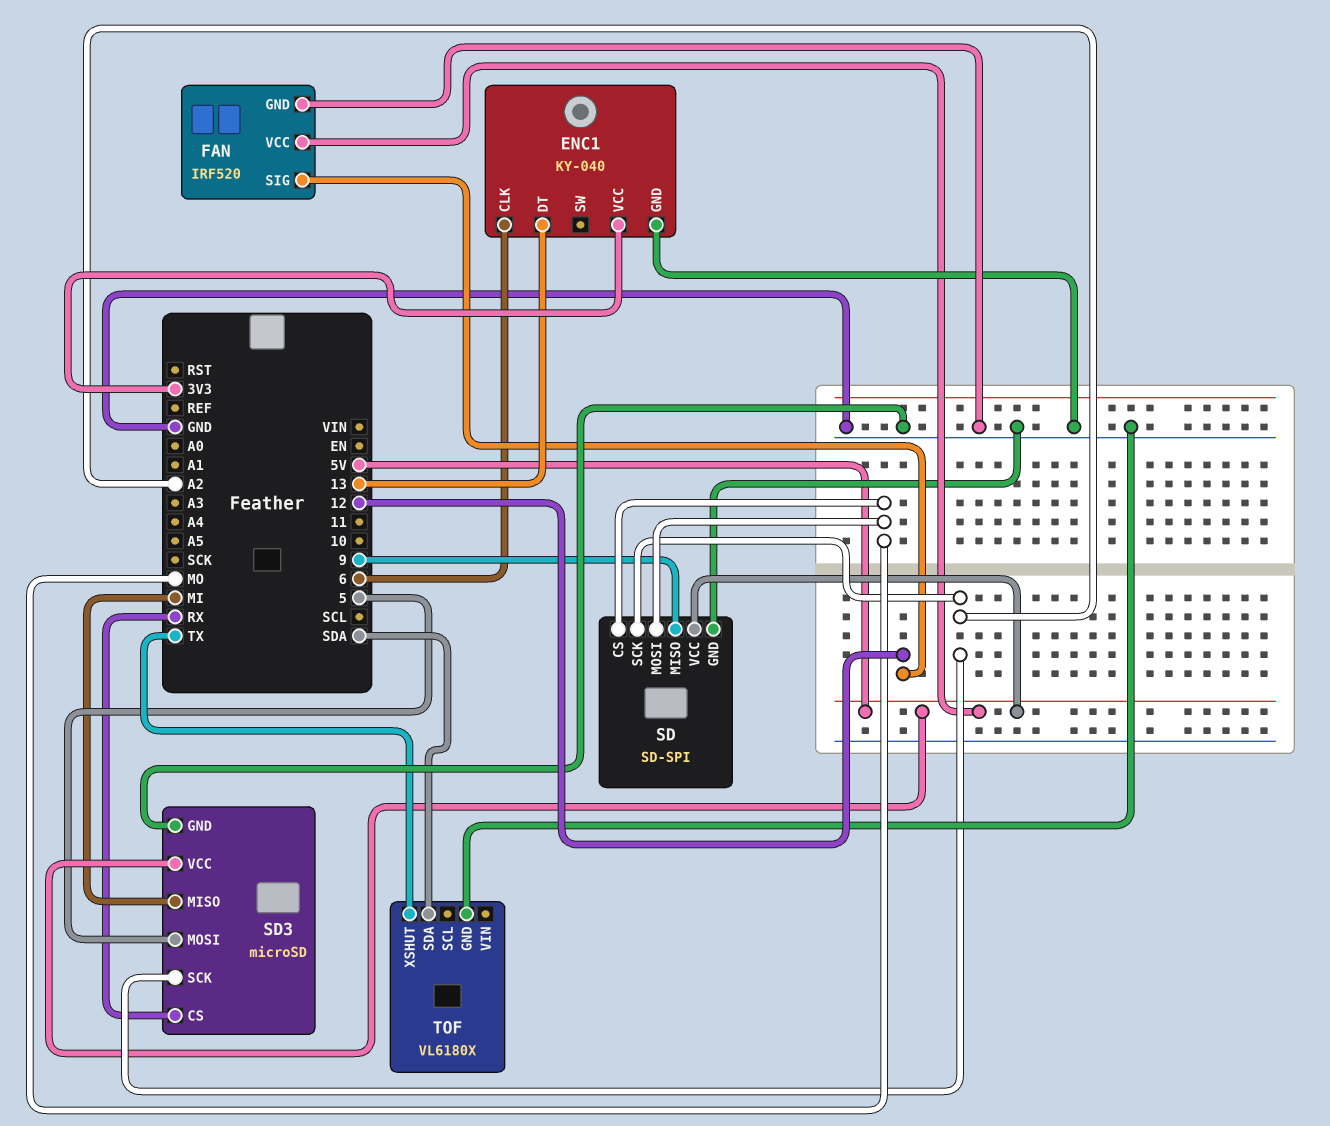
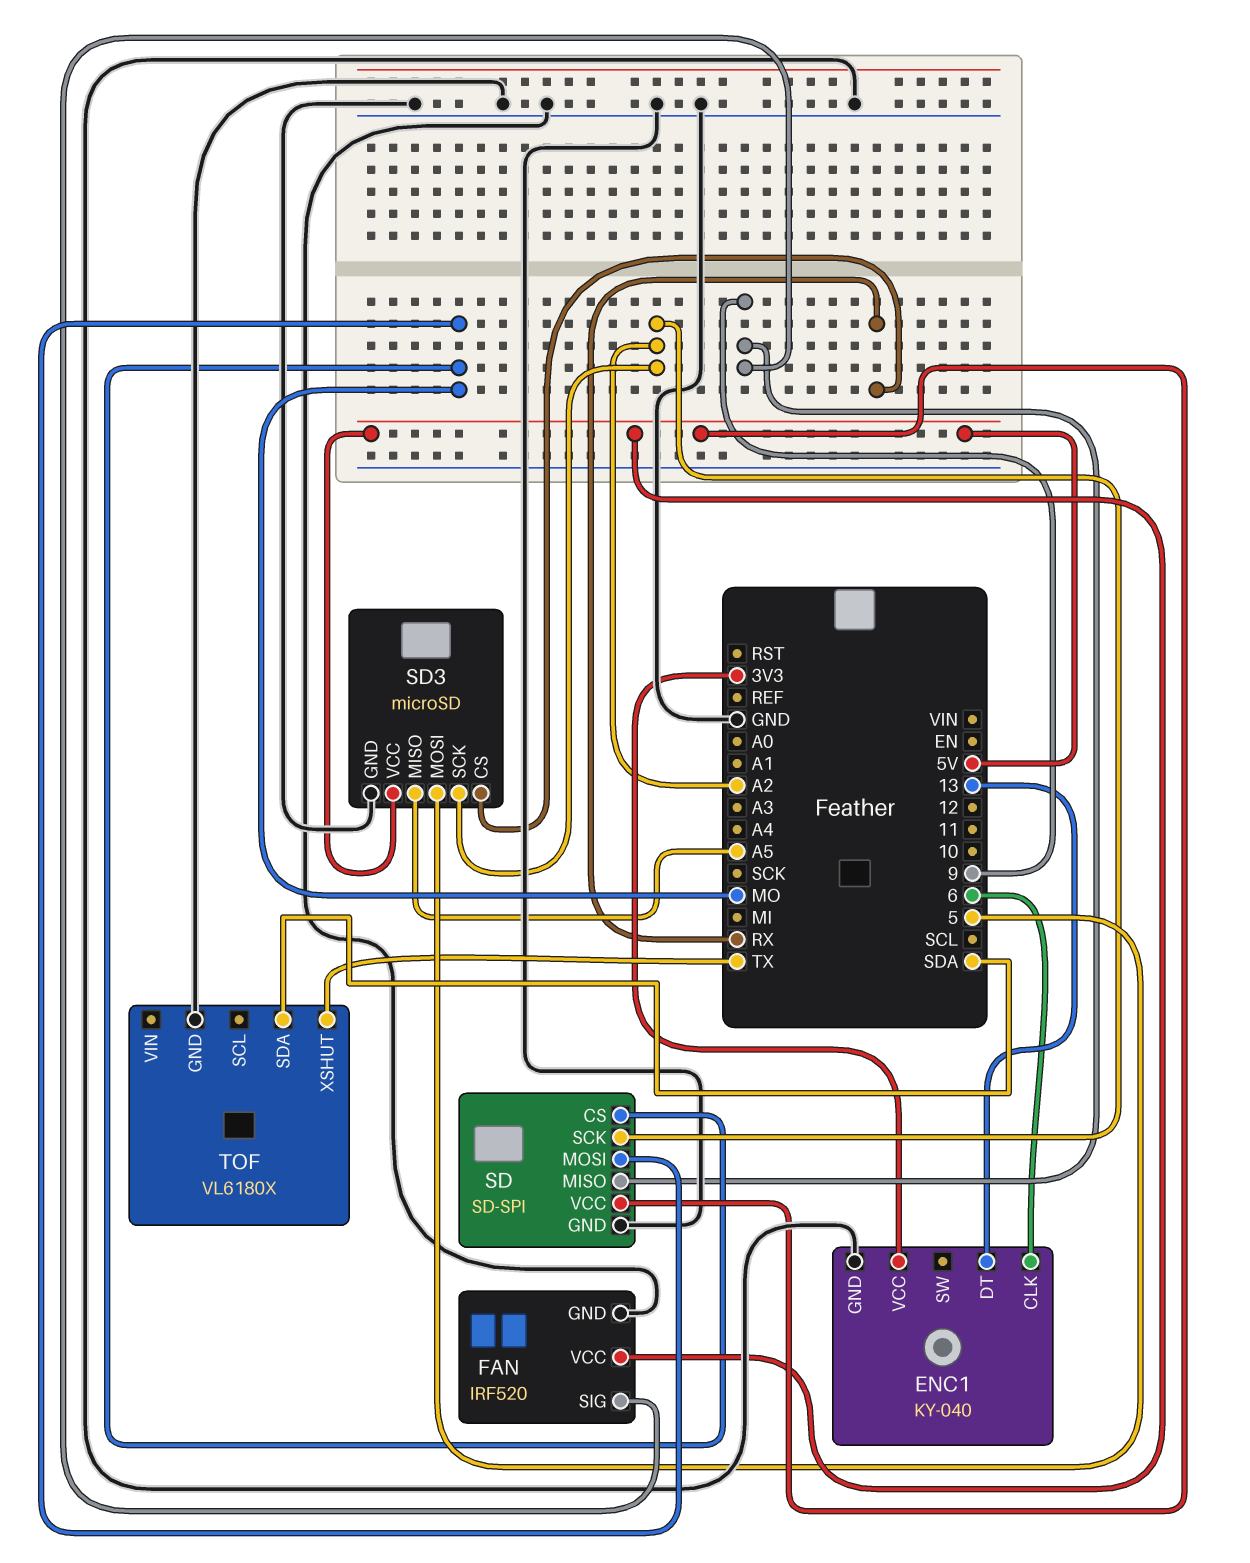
FAN pin SIG: 12 -> 9
SD3 pin MISO: MI -> A5

